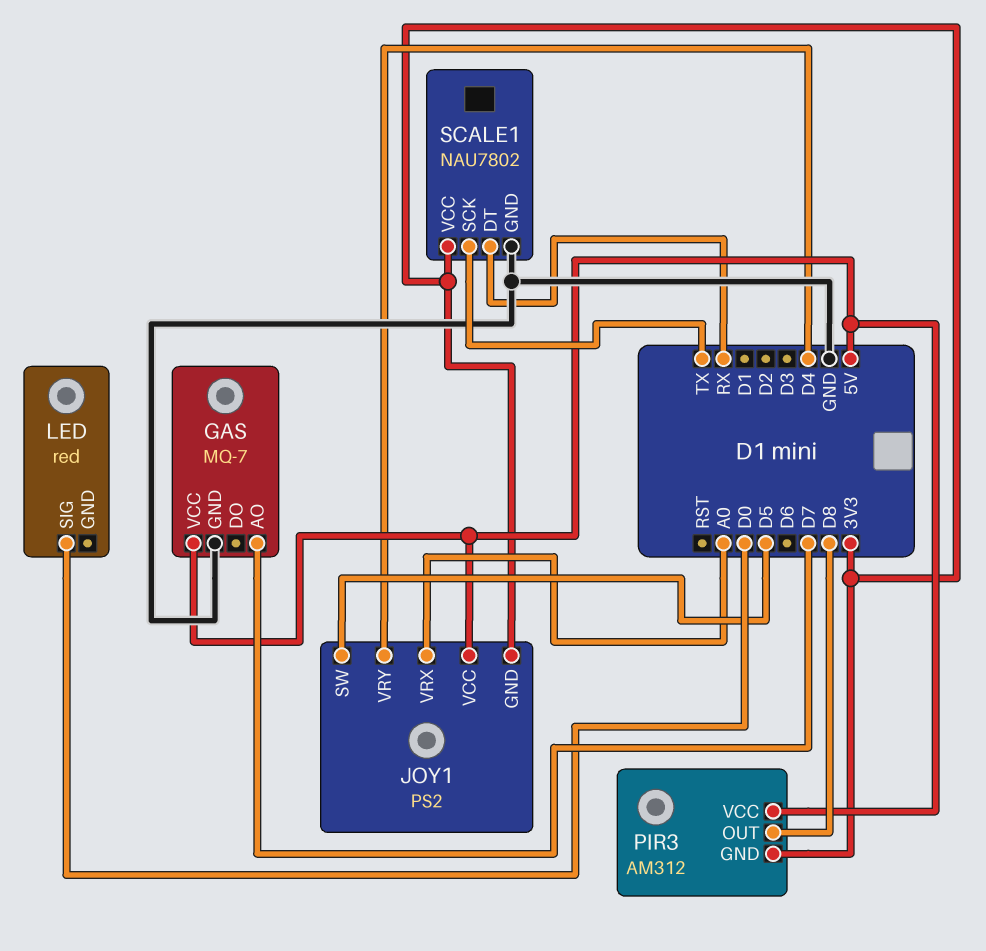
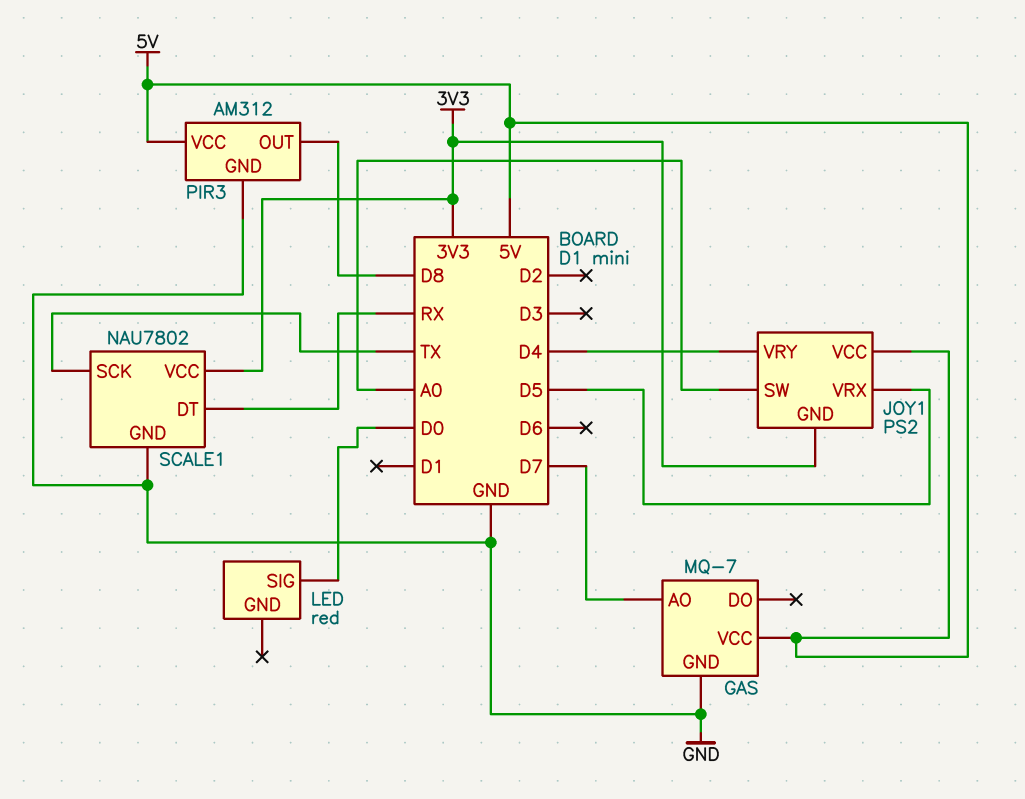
JOY1 pin SW: D5 -> A0
JOY1 pin VRX: A0 -> D5
PIR3 pin GND: 3V3 -> GND

